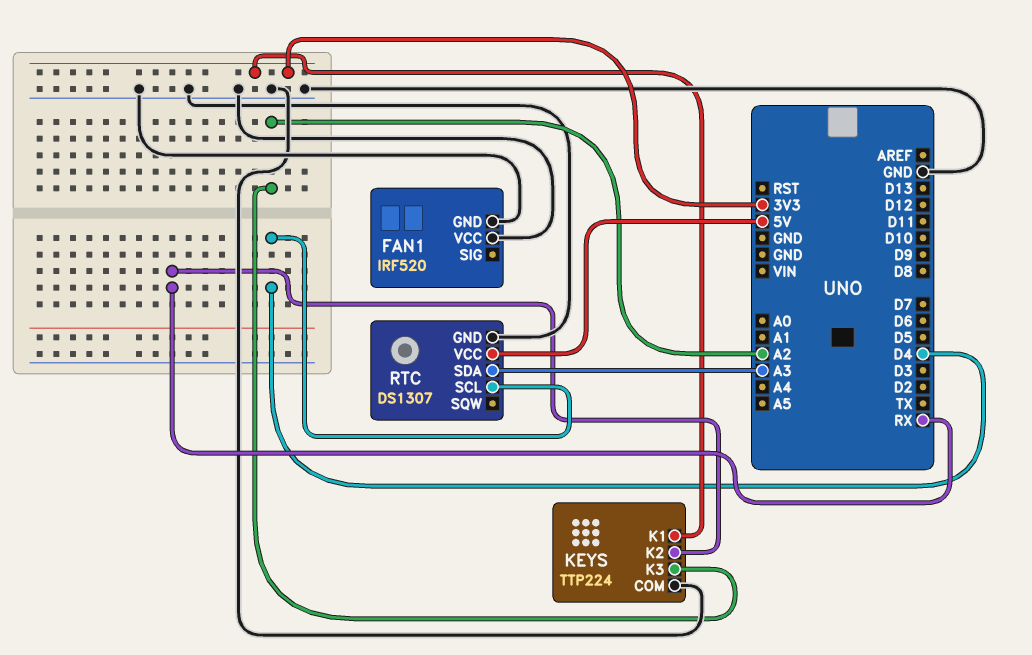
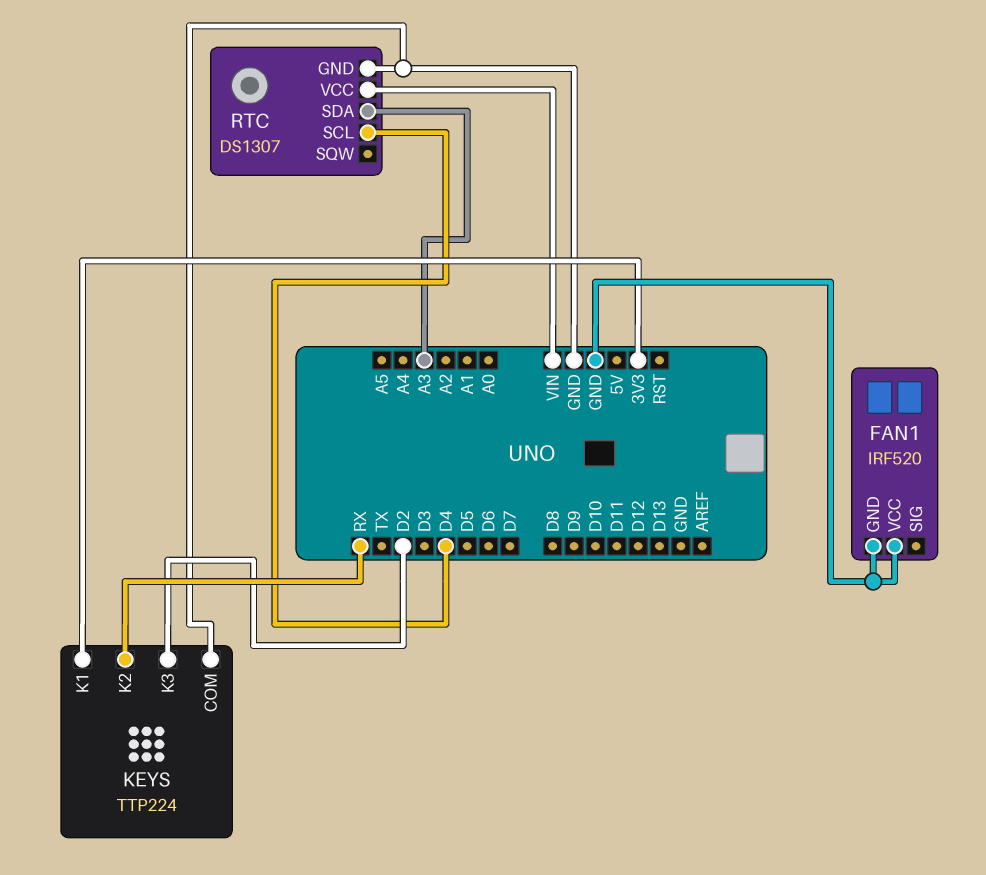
KEYS pin K3: A2 -> D2
RTC pin VCC: 5V -> VIN

